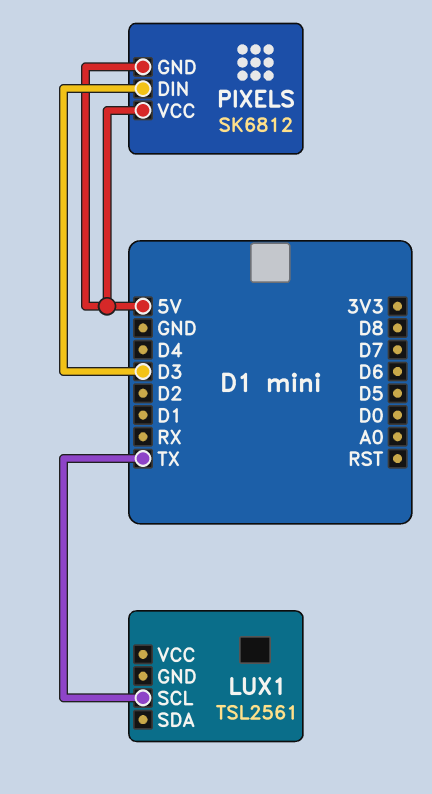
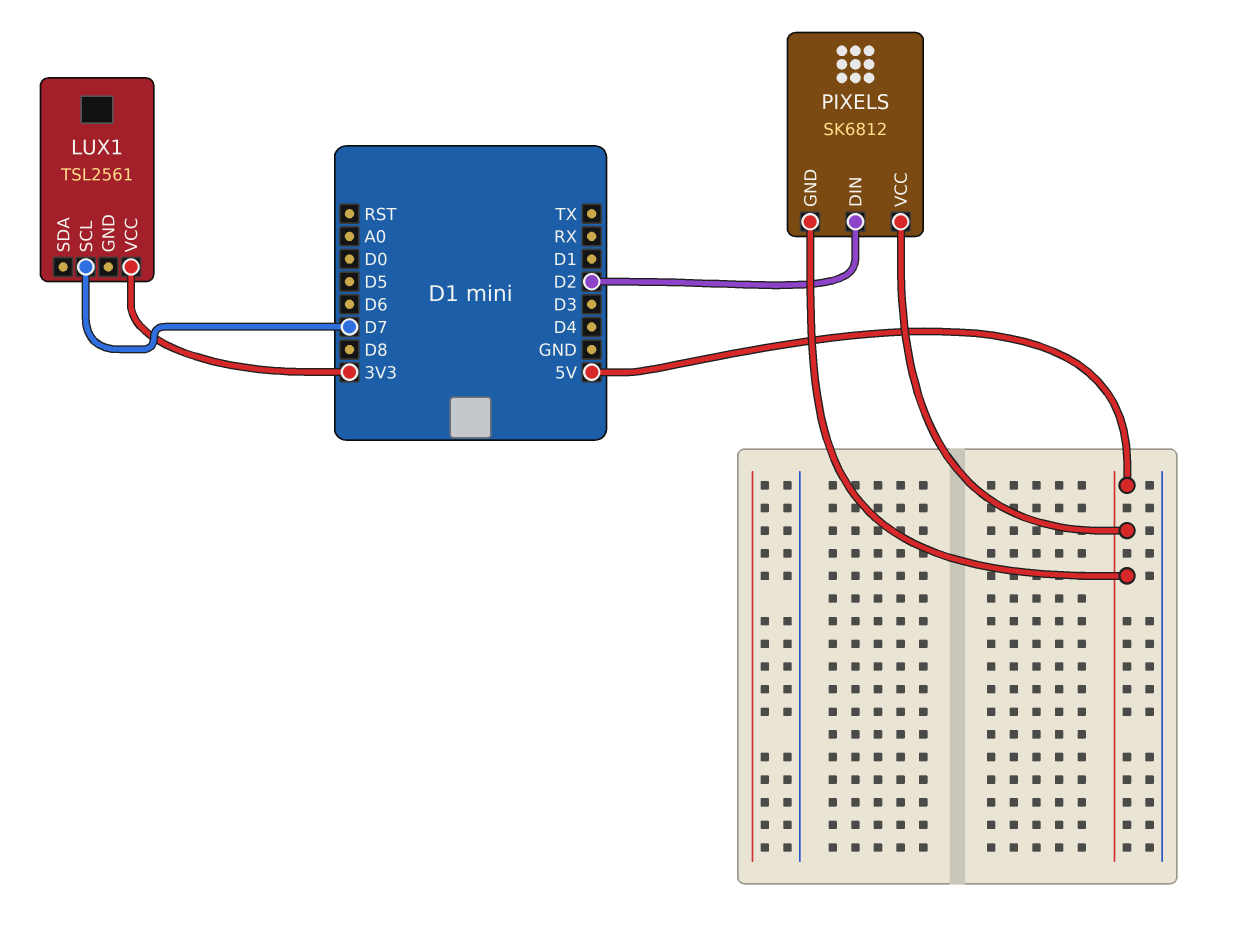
LUX1 pin SCL: TX -> D7
LUX1 pin VCC: none -> 3V3
PIXELS pin DIN: D3 -> D2

